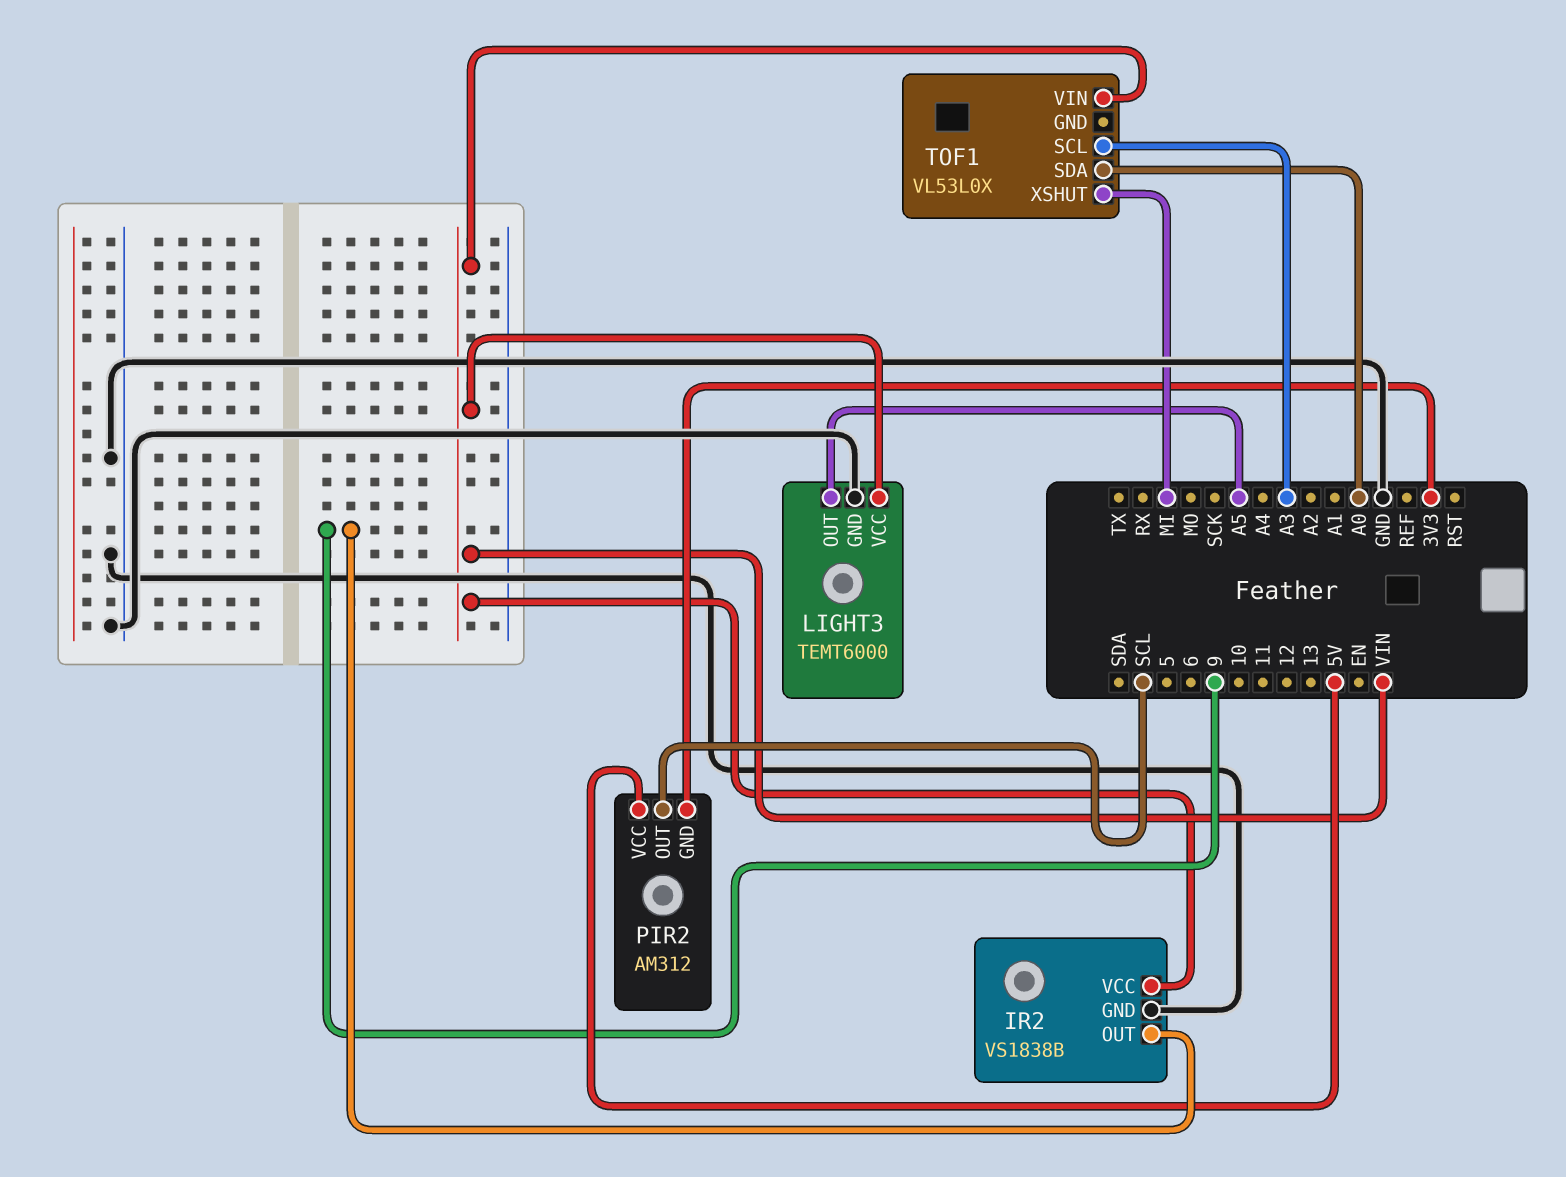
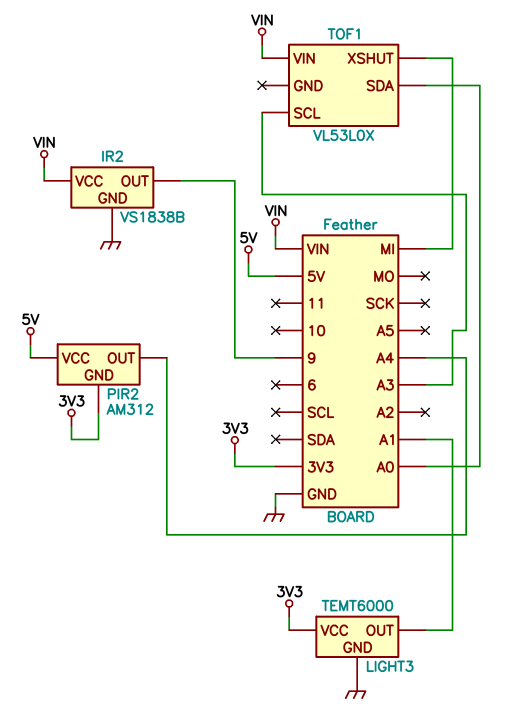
LIGHT3 pin OUT: A5 -> A1
LIGHT3 pin VCC: VIN -> 3V3
PIR2 pin OUT: SCL -> A4

